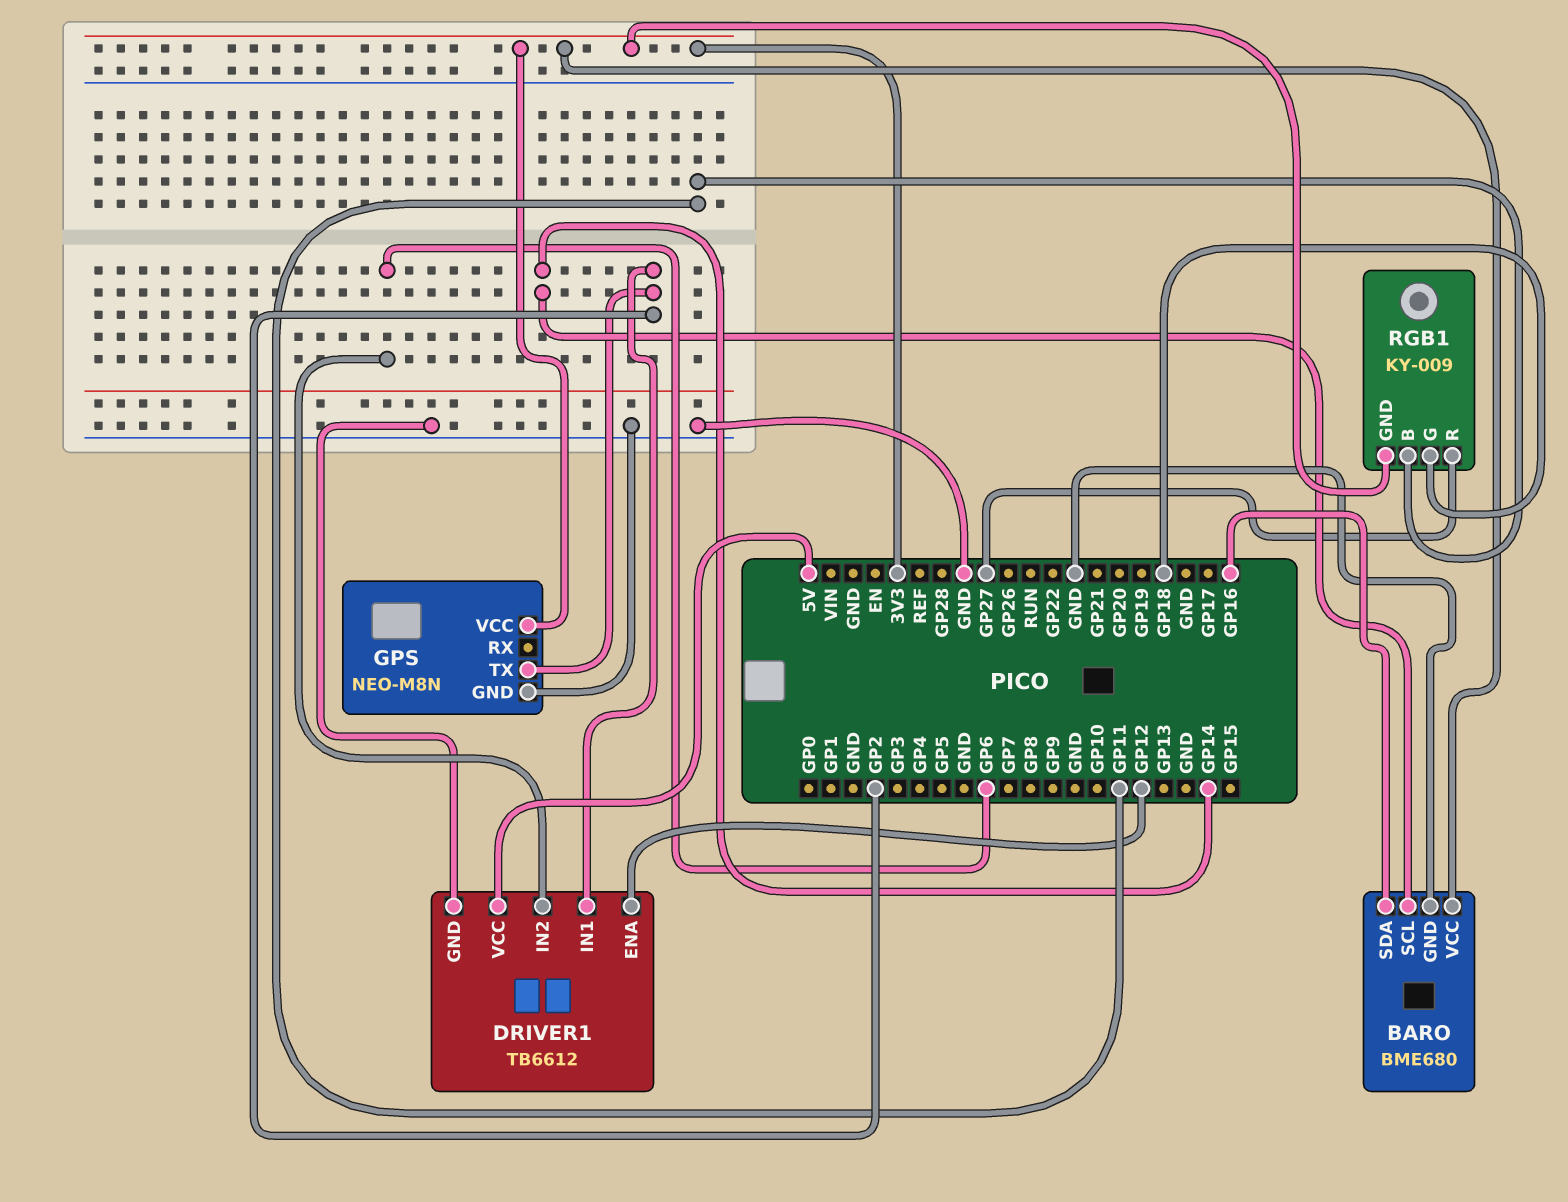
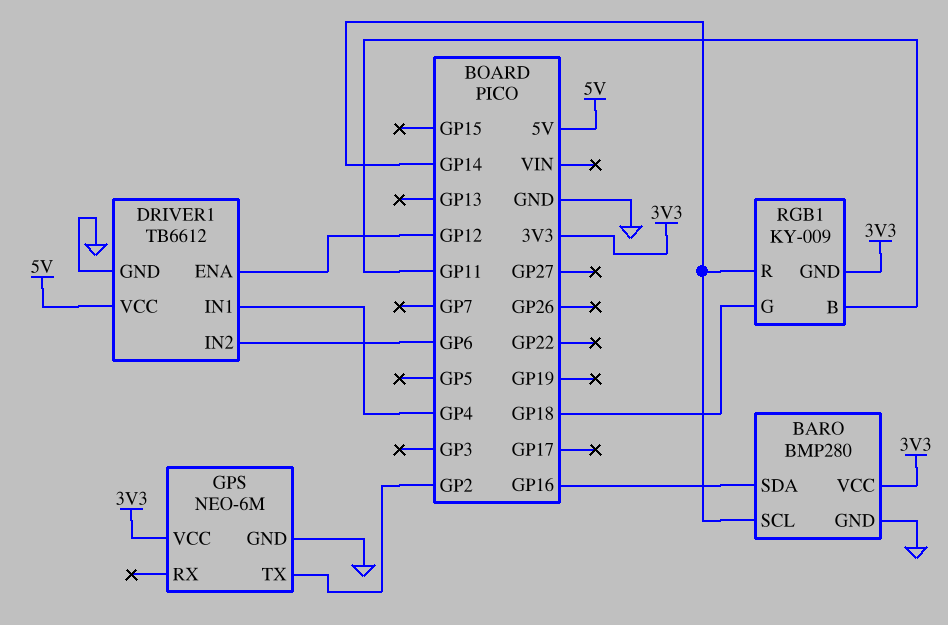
BARO: BME680 -> BMP280
DRIVER1 pin IN1: GP2 -> GP4
GPS: NEO-M8N -> NEO-6M
RGB1 pin R: GP27 -> GP14

